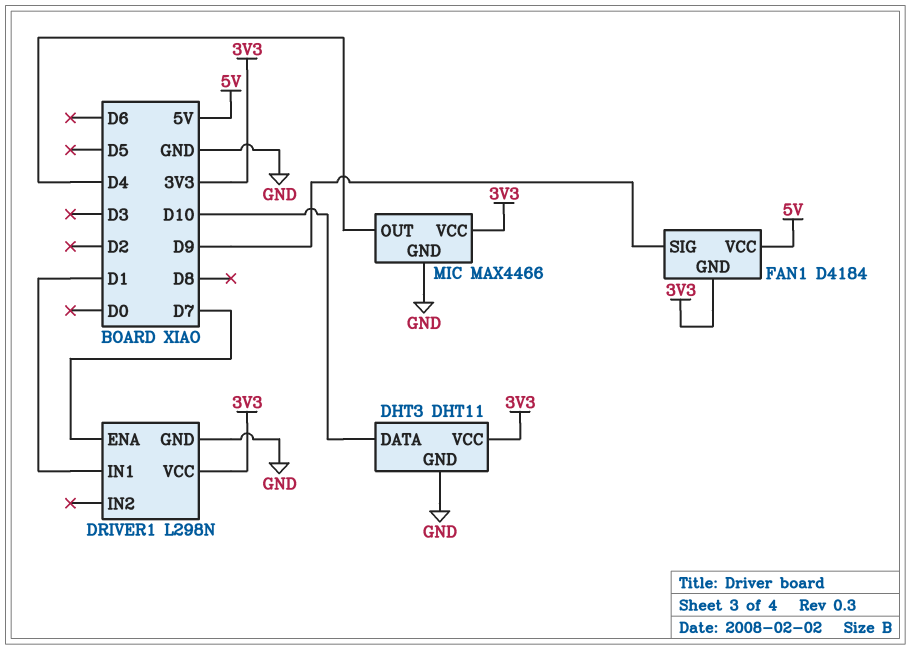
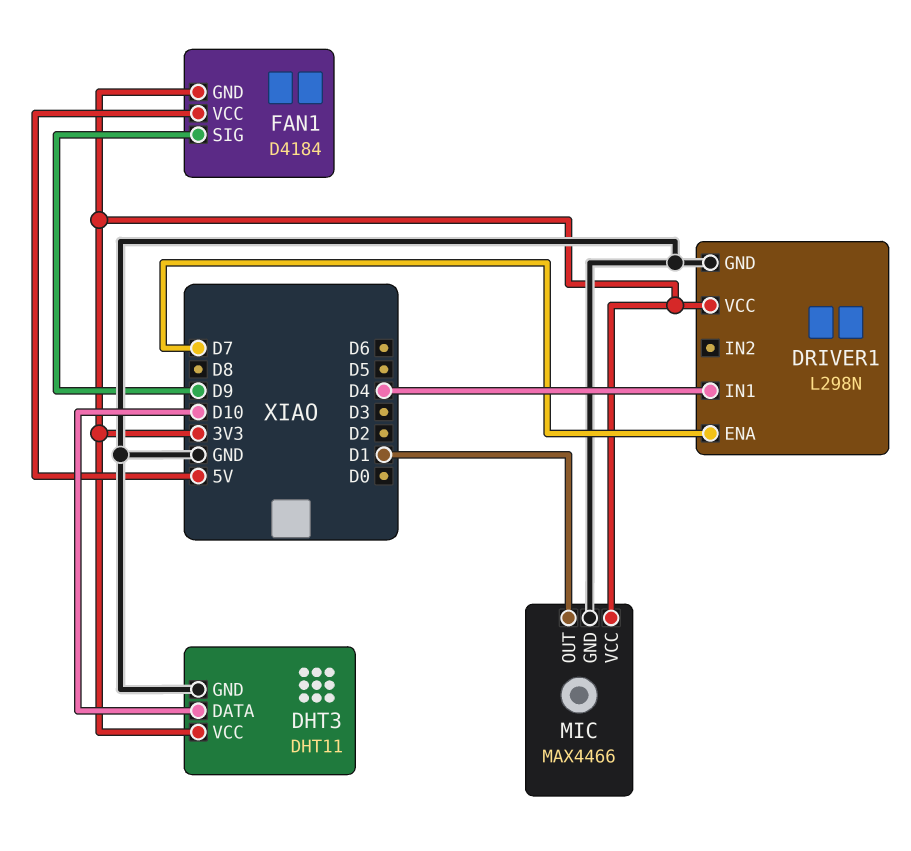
DRIVER1 pin IN1: D1 -> D4
MIC pin OUT: D4 -> D1

